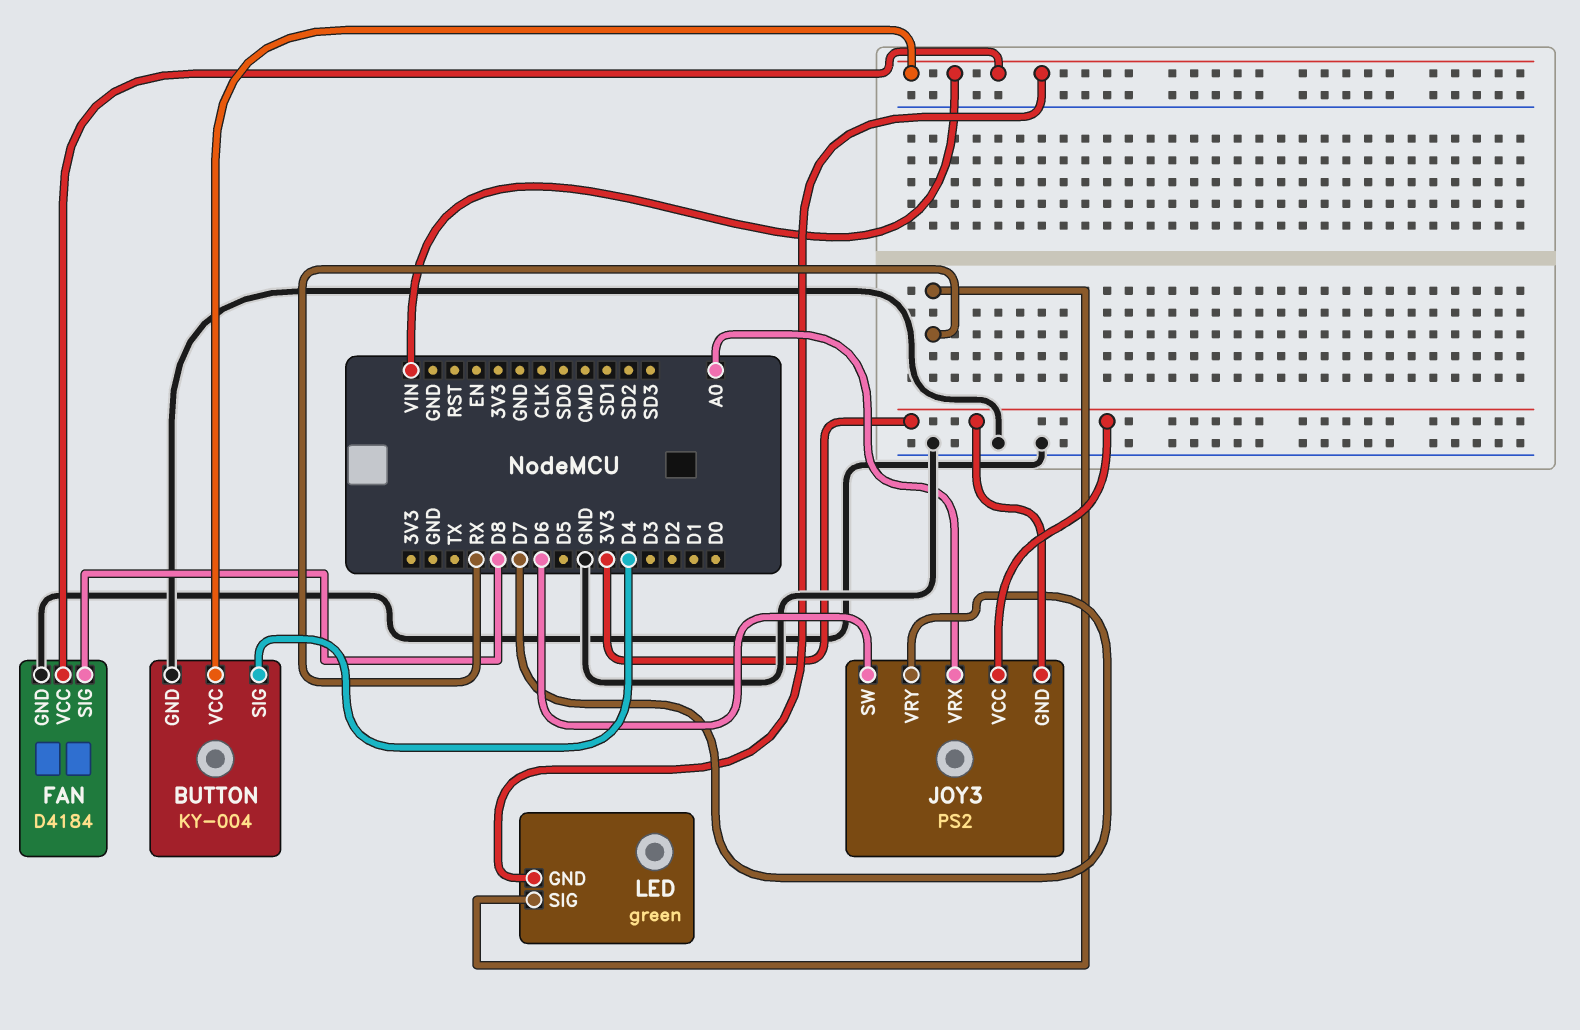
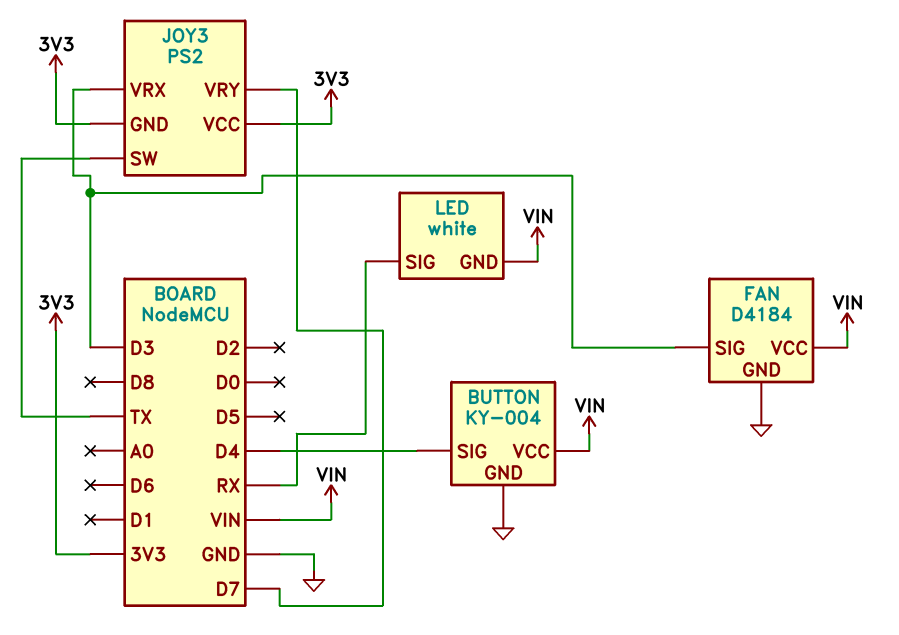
FAN pin SIG: D8 -> D3
JOY3 pin SW: D6 -> TX
JOY3 pin VRX: A0 -> D3
LED: green -> white

